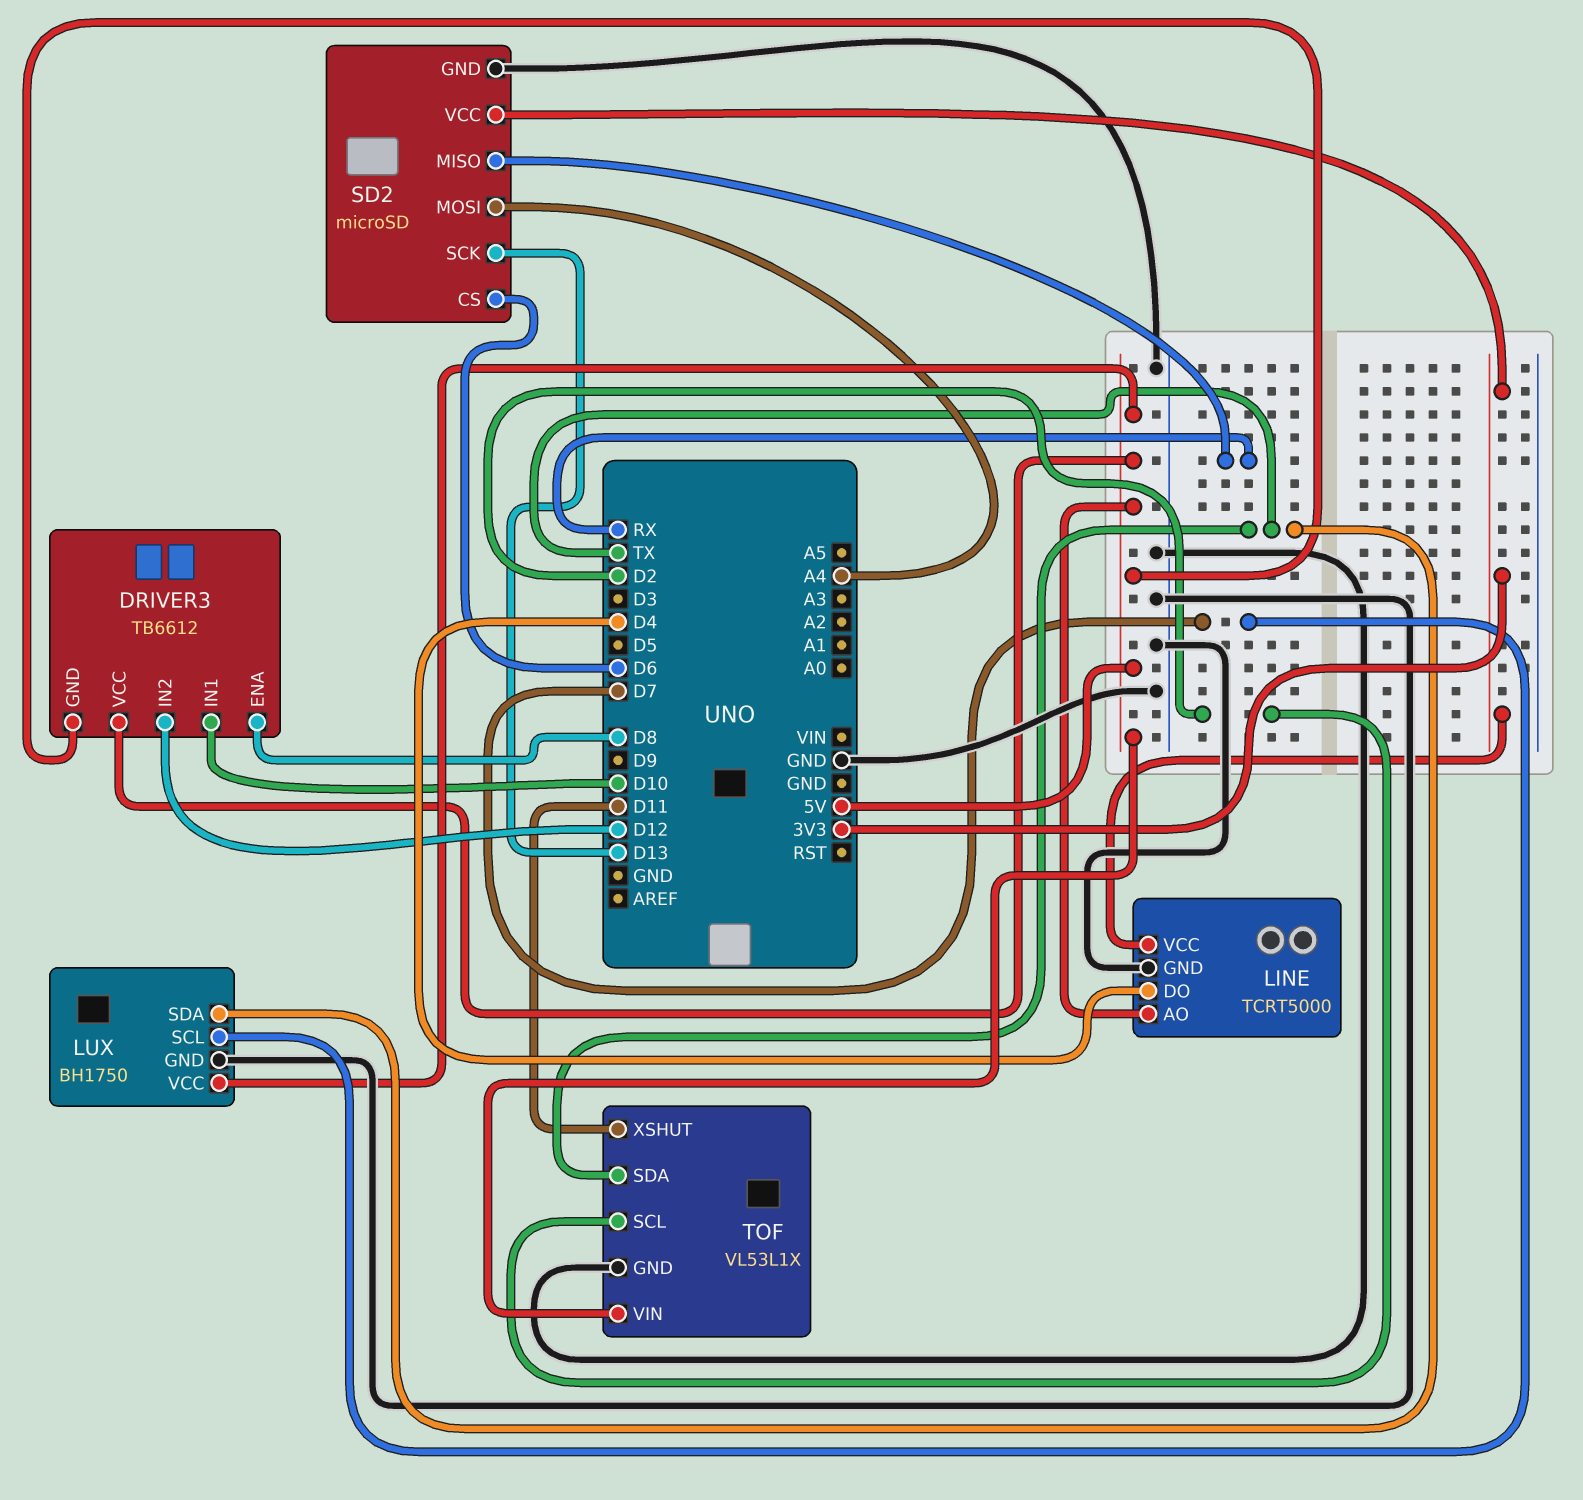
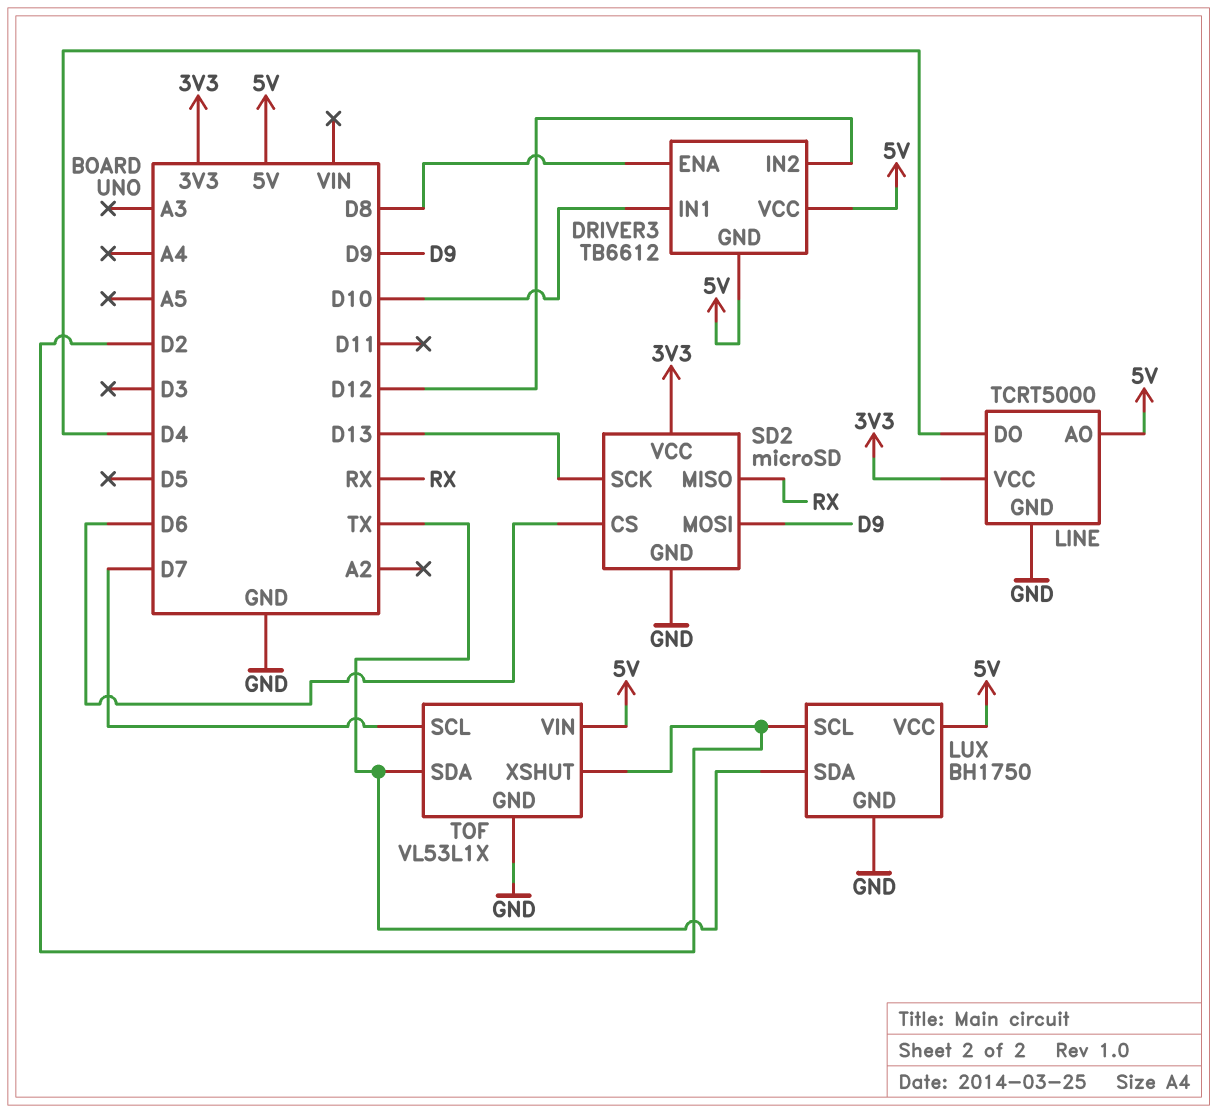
LUX pin SCL: D7 -> D2
SD2 pin MOSI: A4 -> D9
TOF pin SCL: D2 -> D7
TOF pin XSHUT: D11 -> D2

